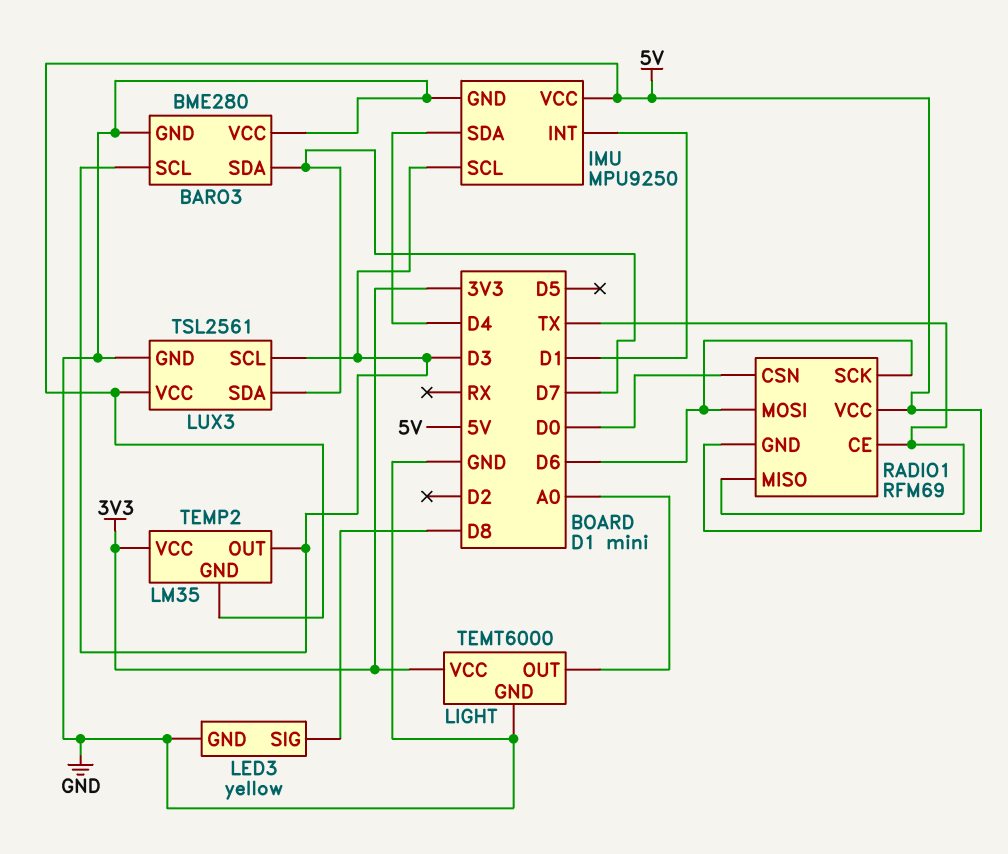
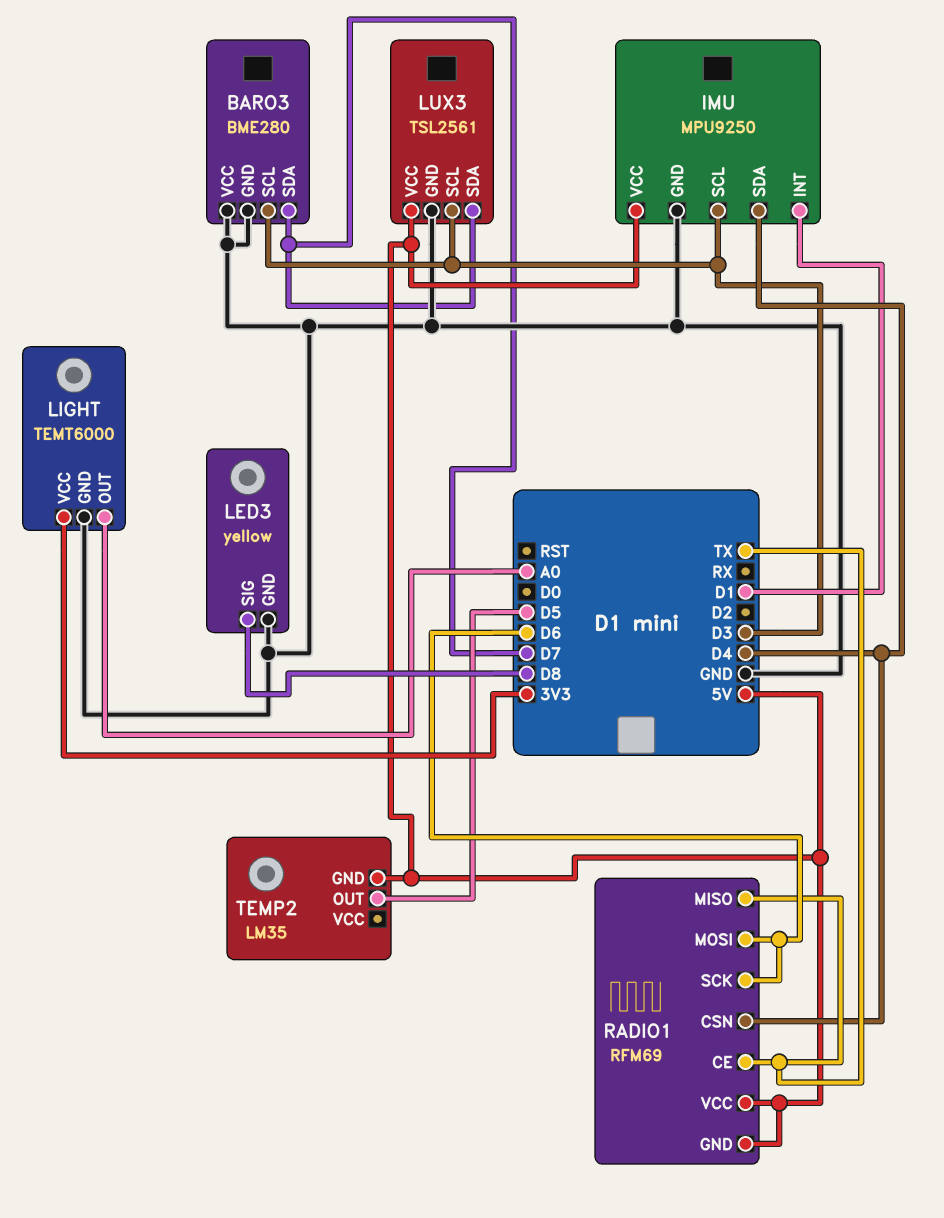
RADIO1 pin CSN: D0 -> D4
TEMP2 pin OUT: D3 -> D5
TEMP2 pin VCC: 3V3 -> none

